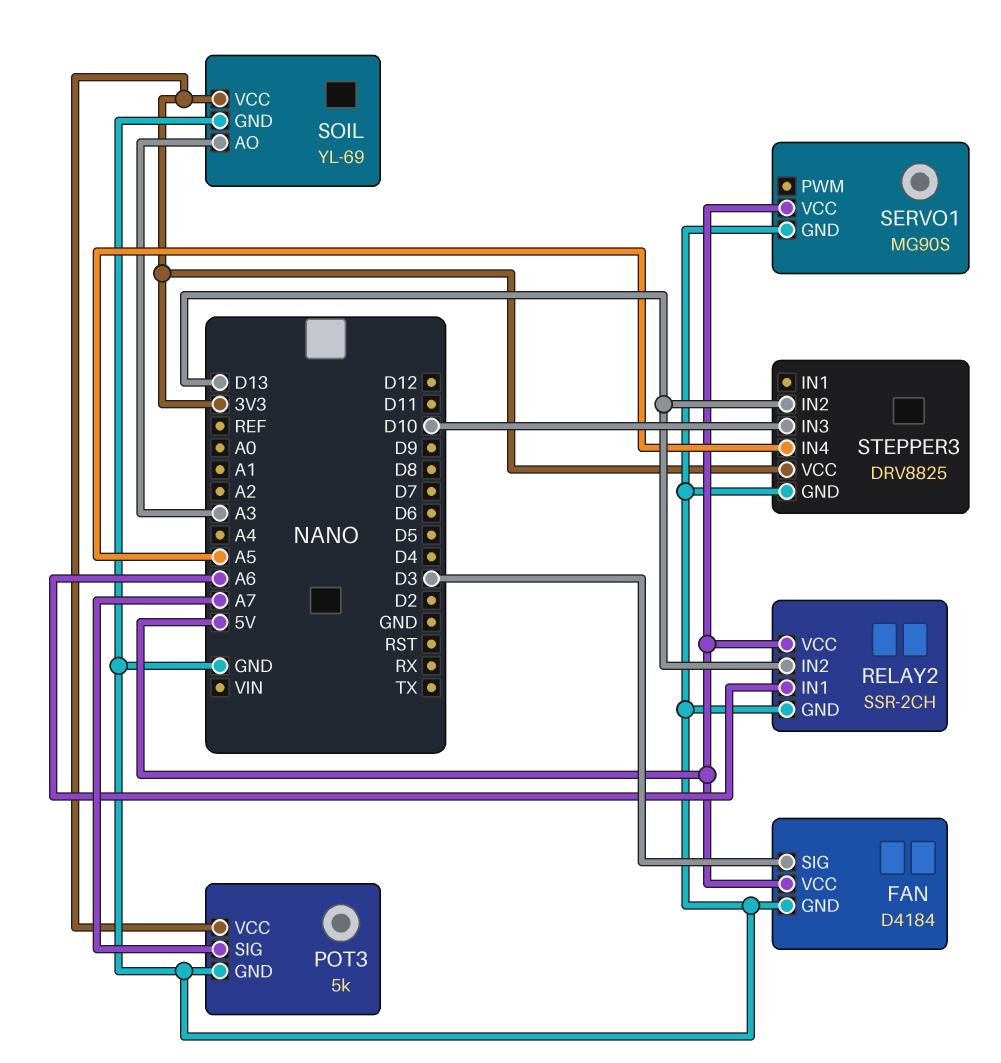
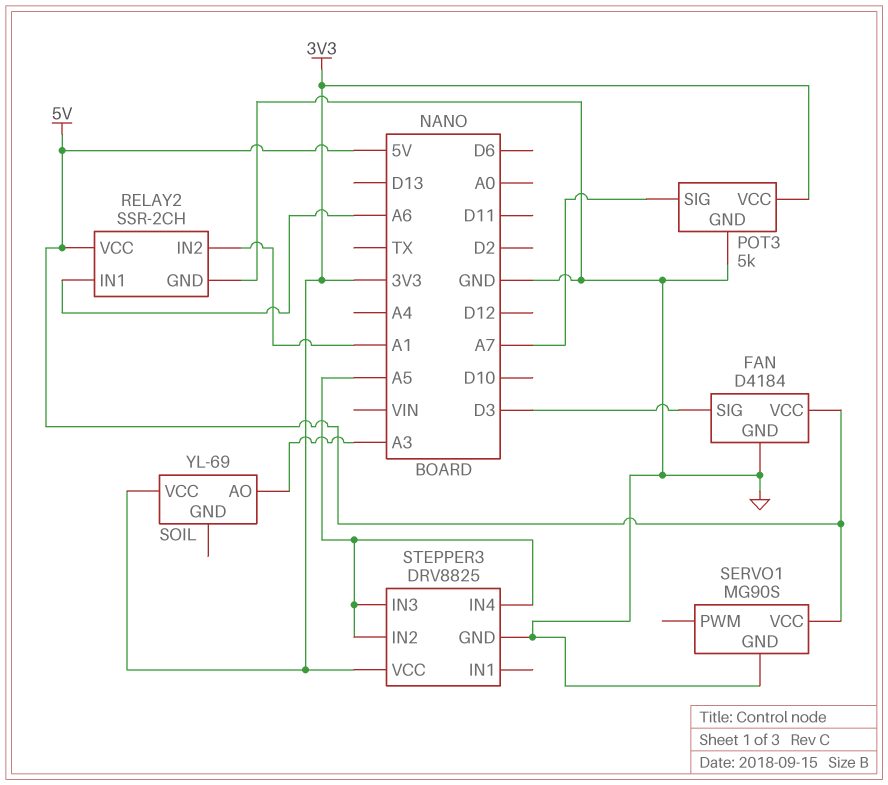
RELAY2 pin IN2: D13 -> A1
SOIL pin GND: GND -> none
STEPPER3 pin IN2: D13 -> A5
STEPPER3 pin IN3: D10 -> A5

